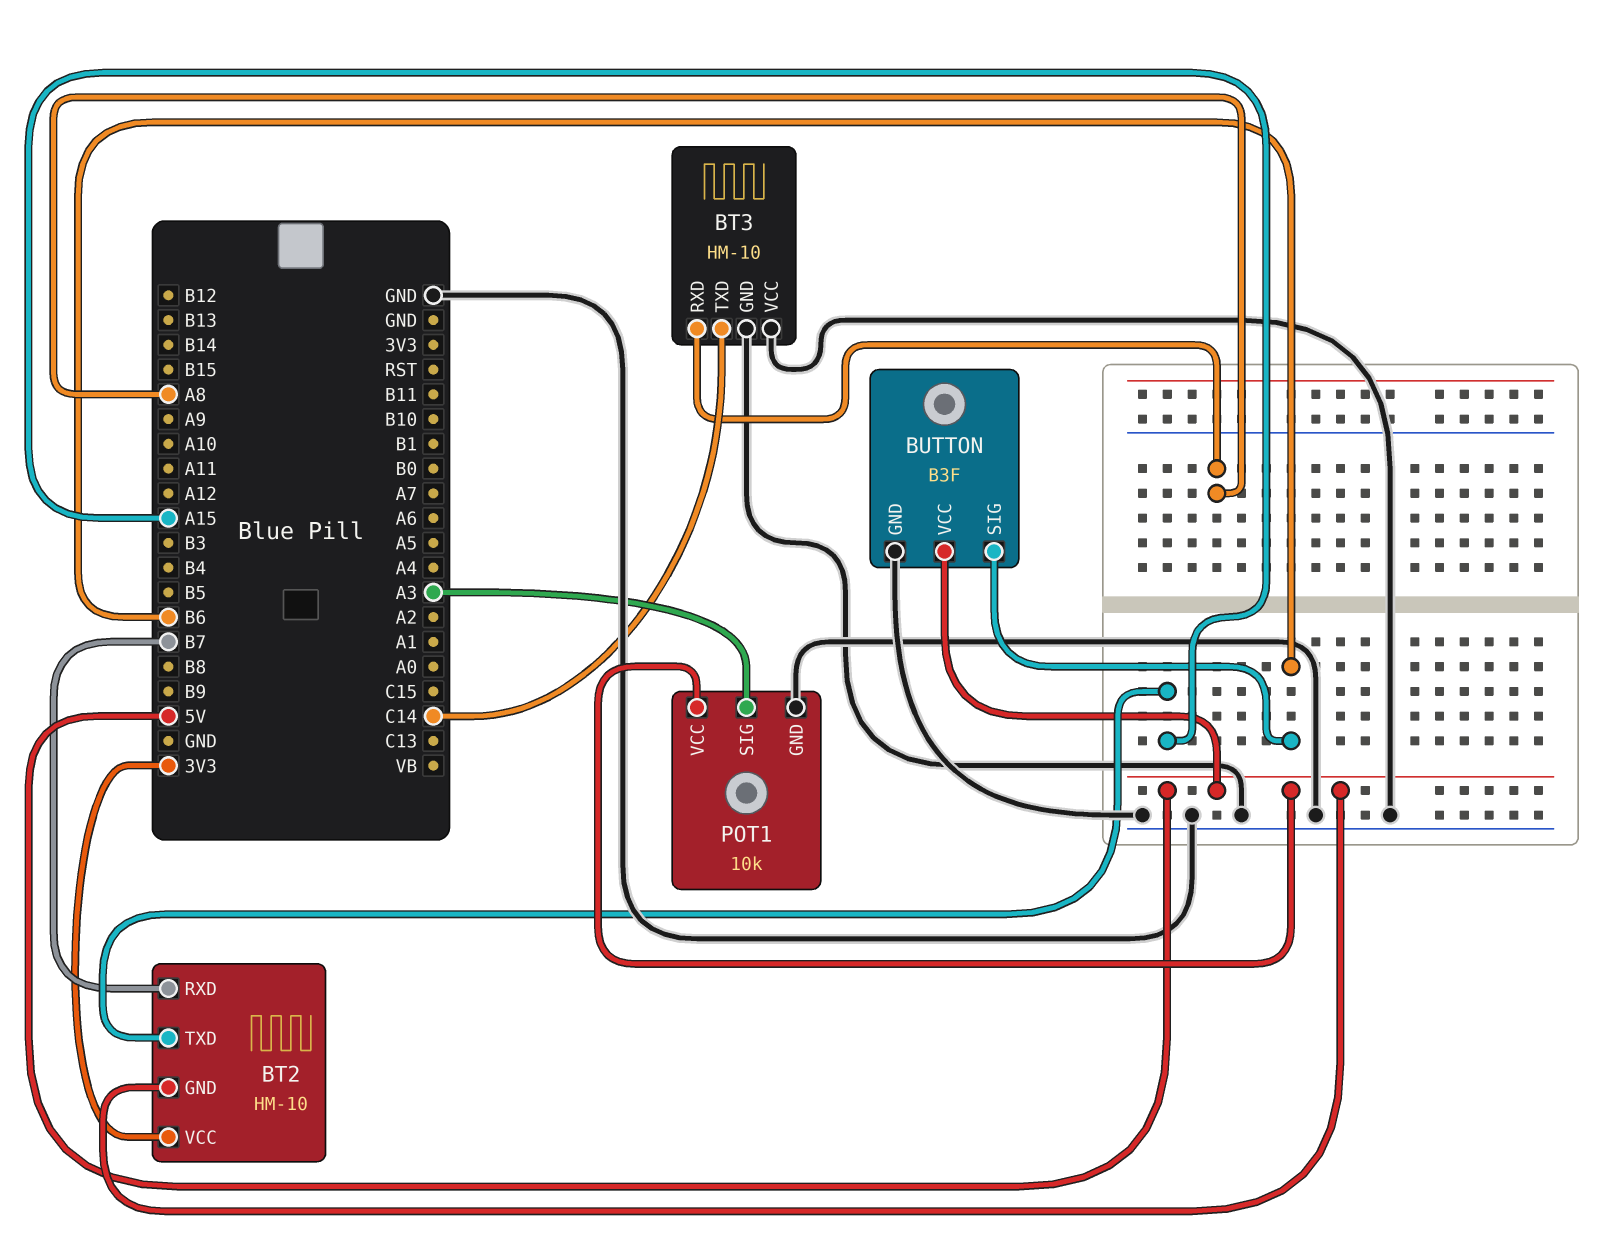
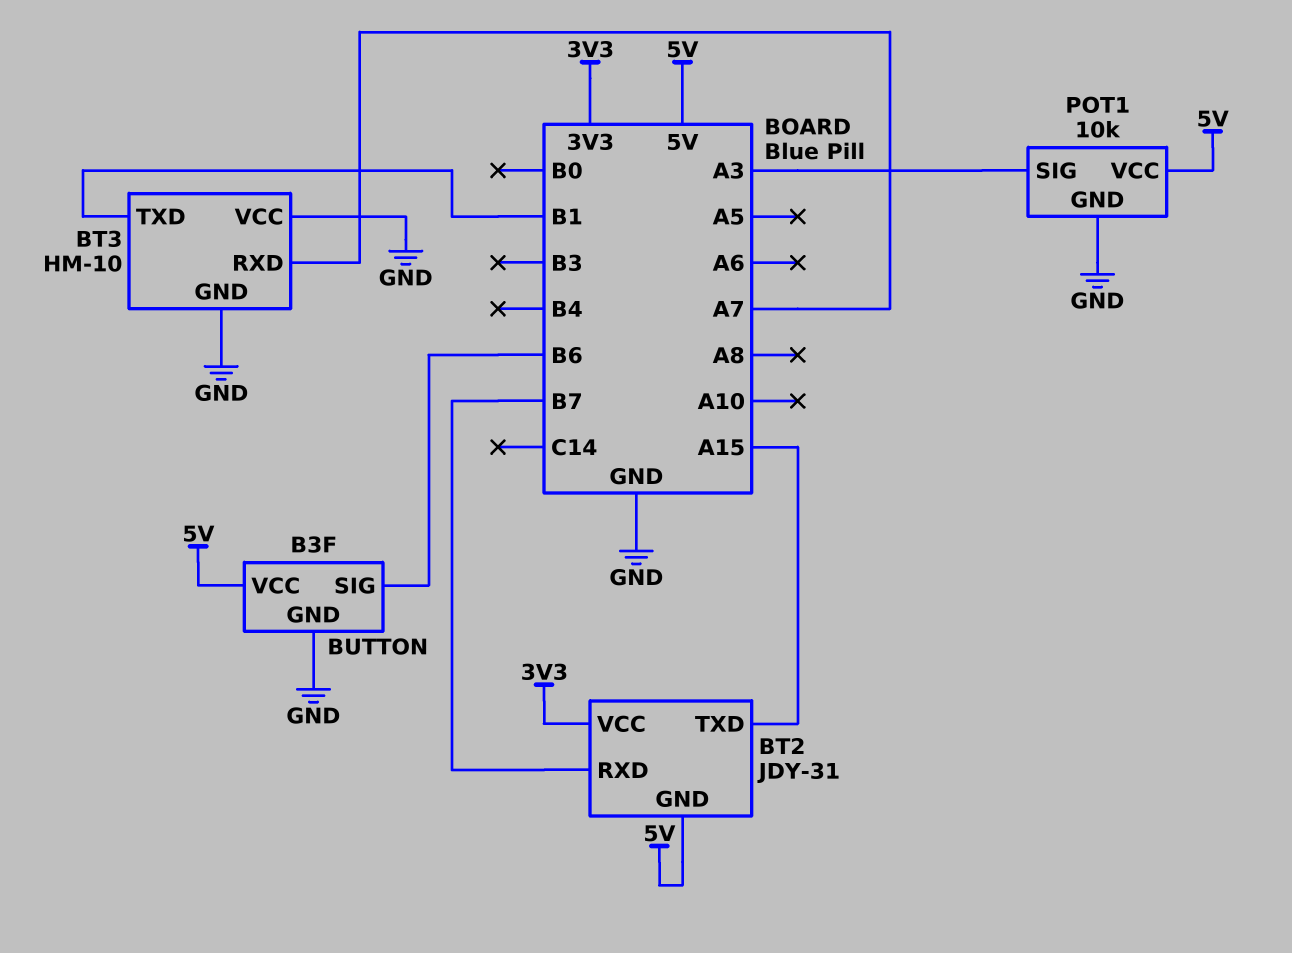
BT2: HM-10 -> JDY-31
BT3 pin RXD: A8 -> A7
BT3 pin TXD: C14 -> B1

